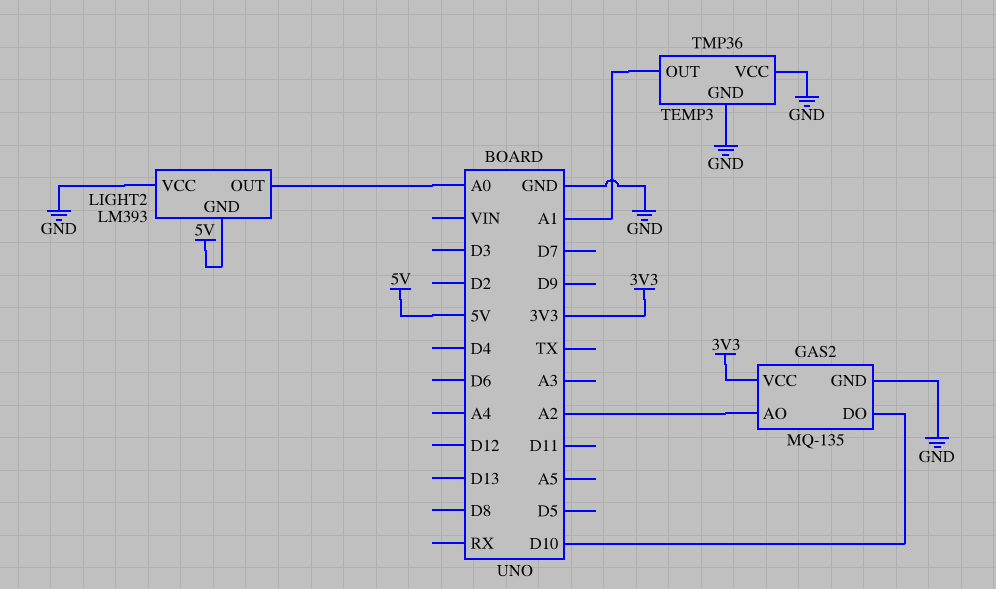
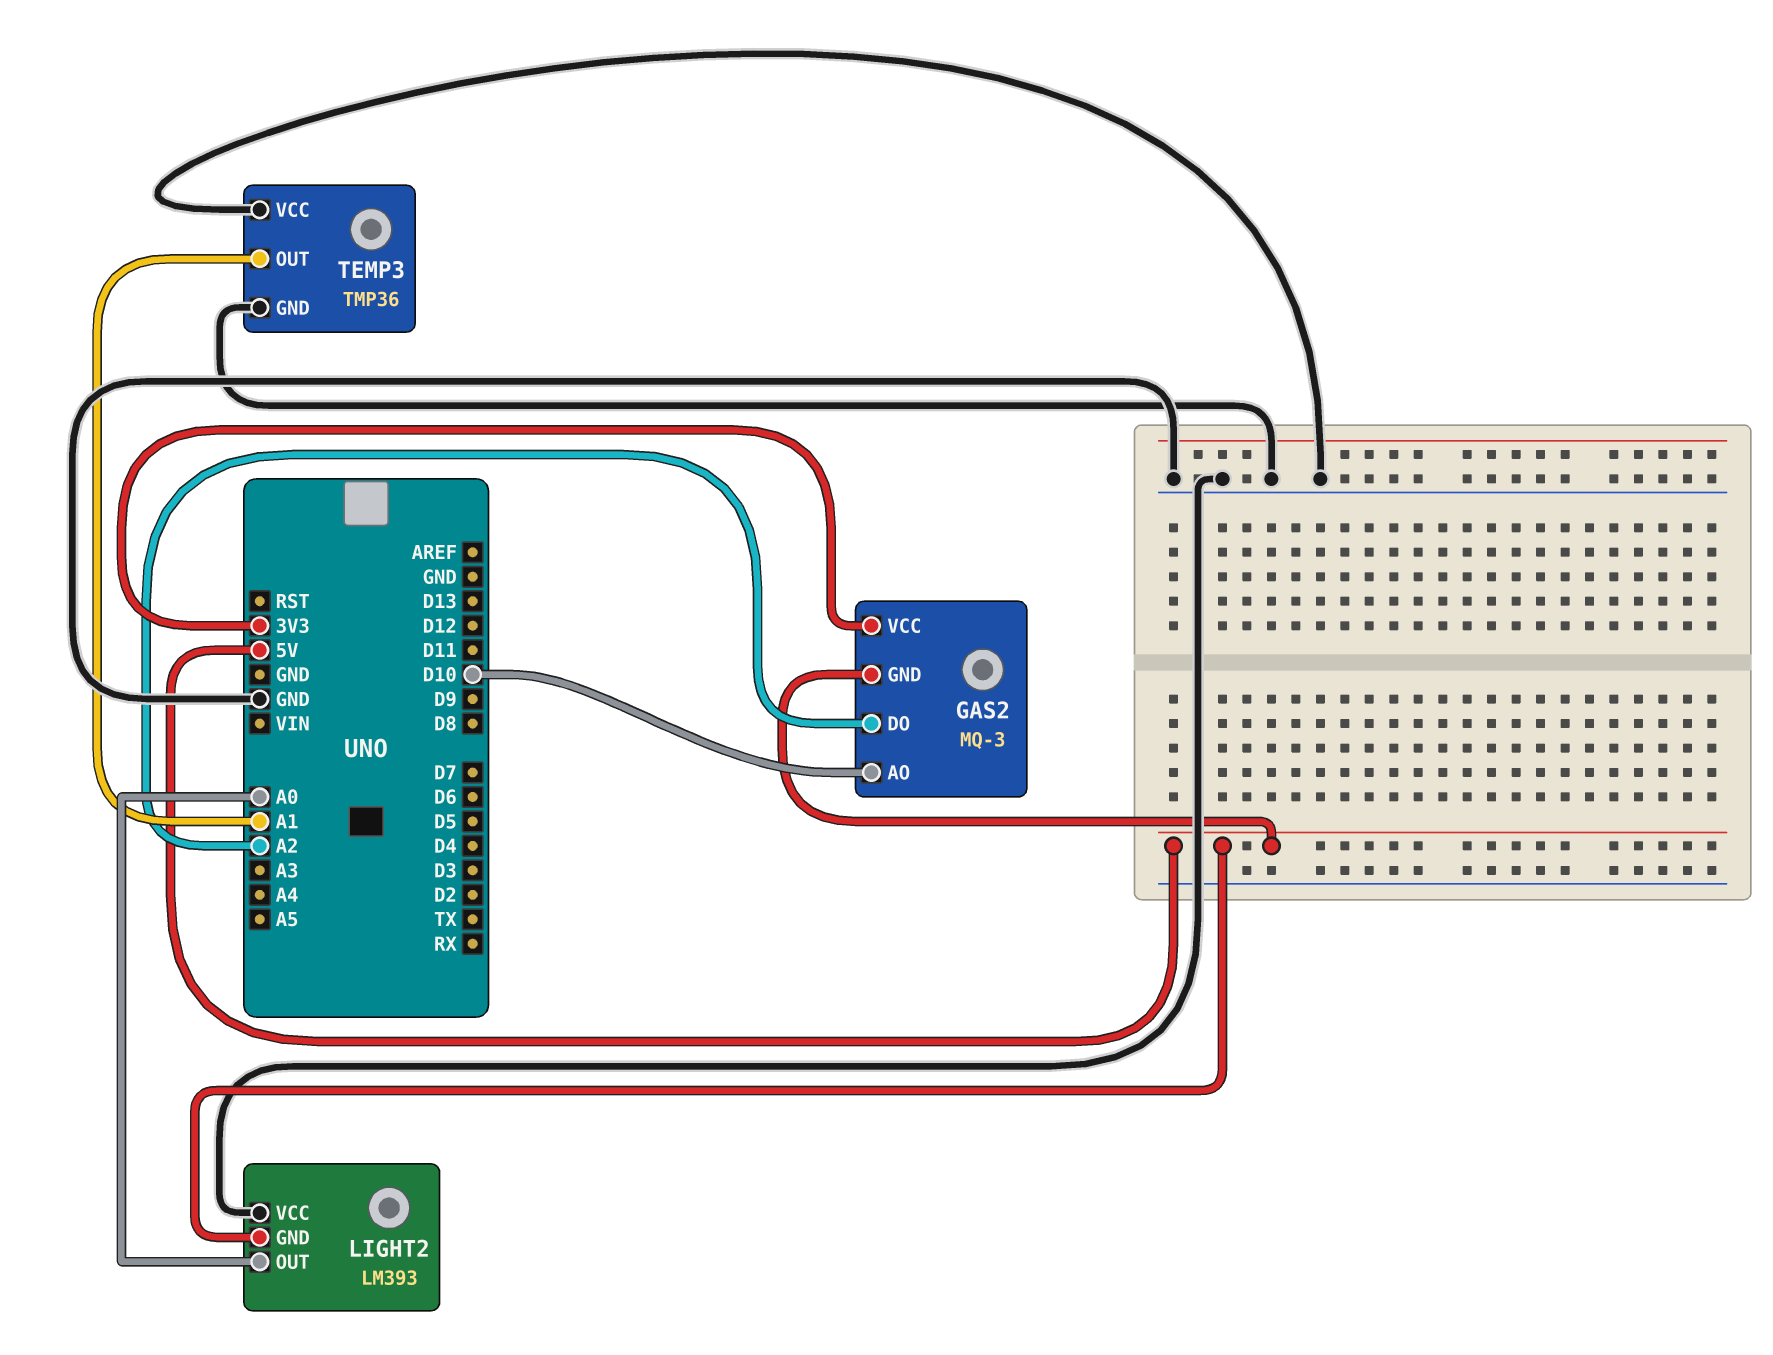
GAS2: MQ-135 -> MQ-3
GAS2 pin AO: A2 -> D10
GAS2 pin DO: D10 -> A2
GAS2 pin GND: GND -> 5V

